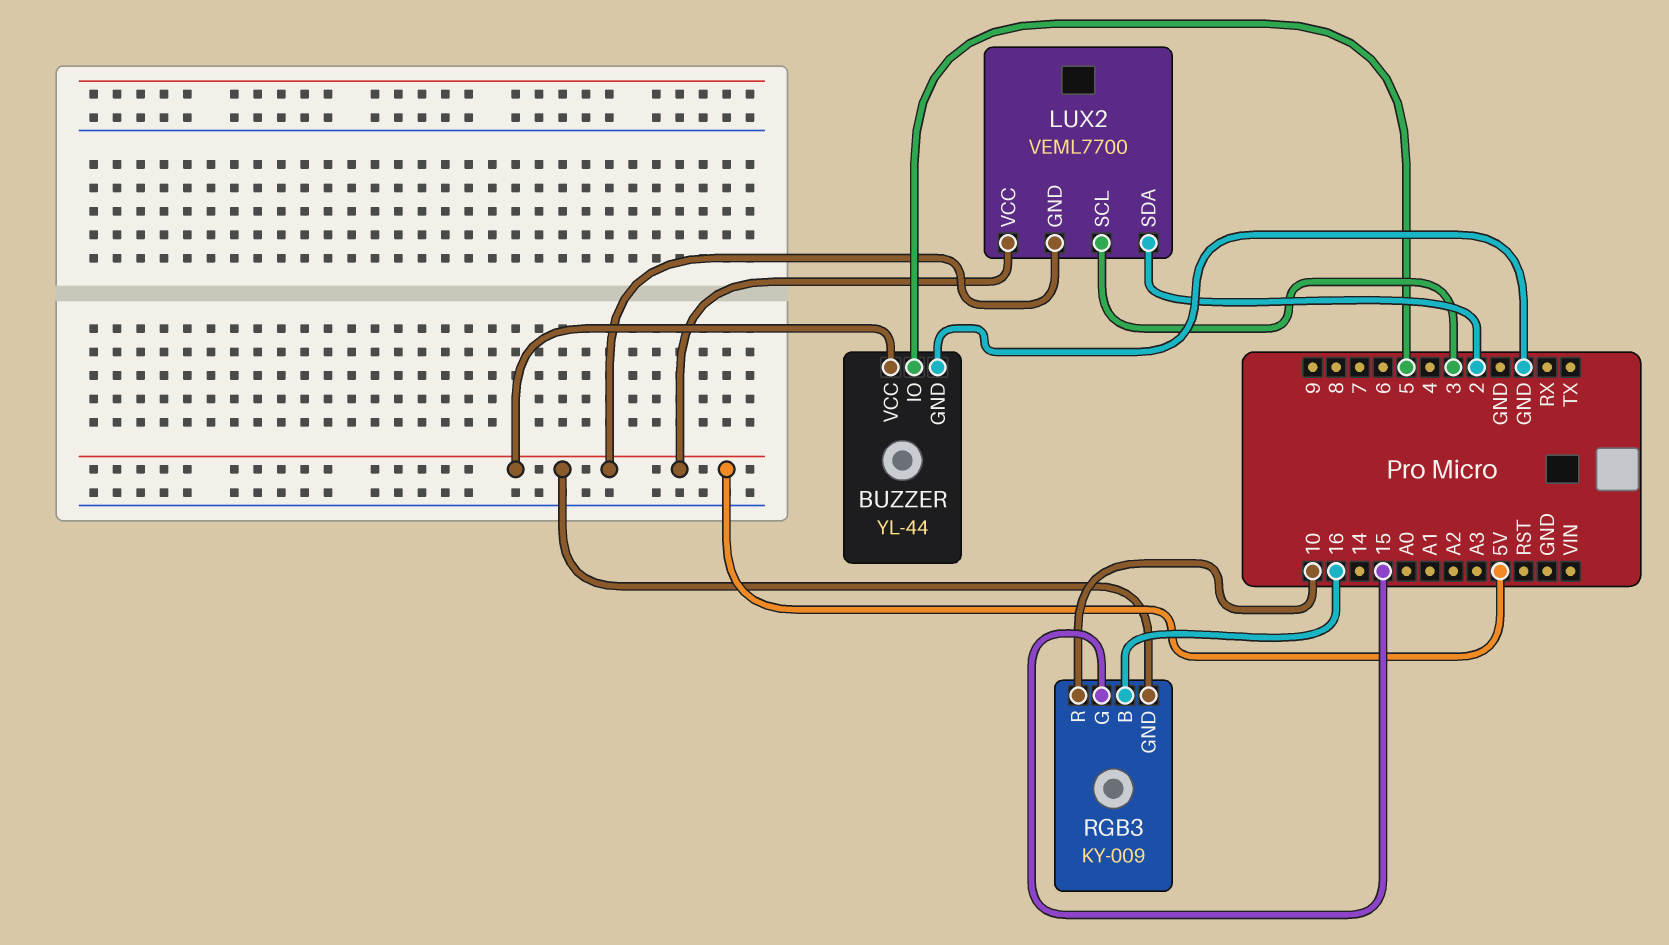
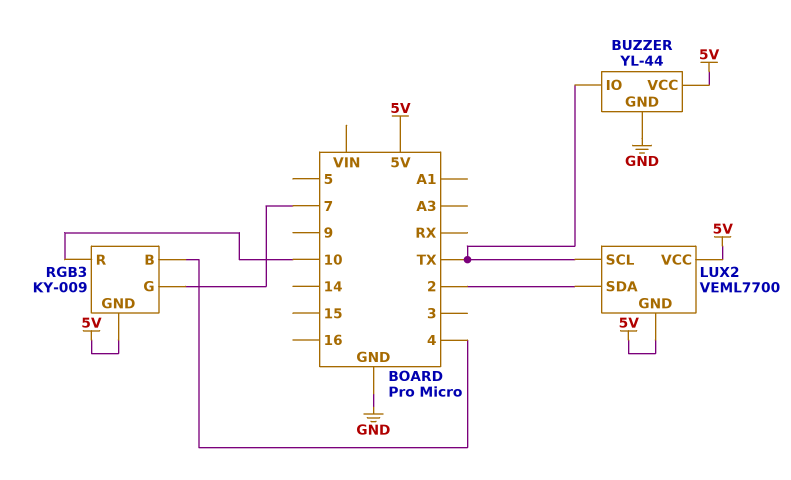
BUZZER pin IO: 5 -> TX
LUX2 pin SCL: 3 -> TX
RGB3 pin B: 16 -> 4
RGB3 pin G: 15 -> 7

